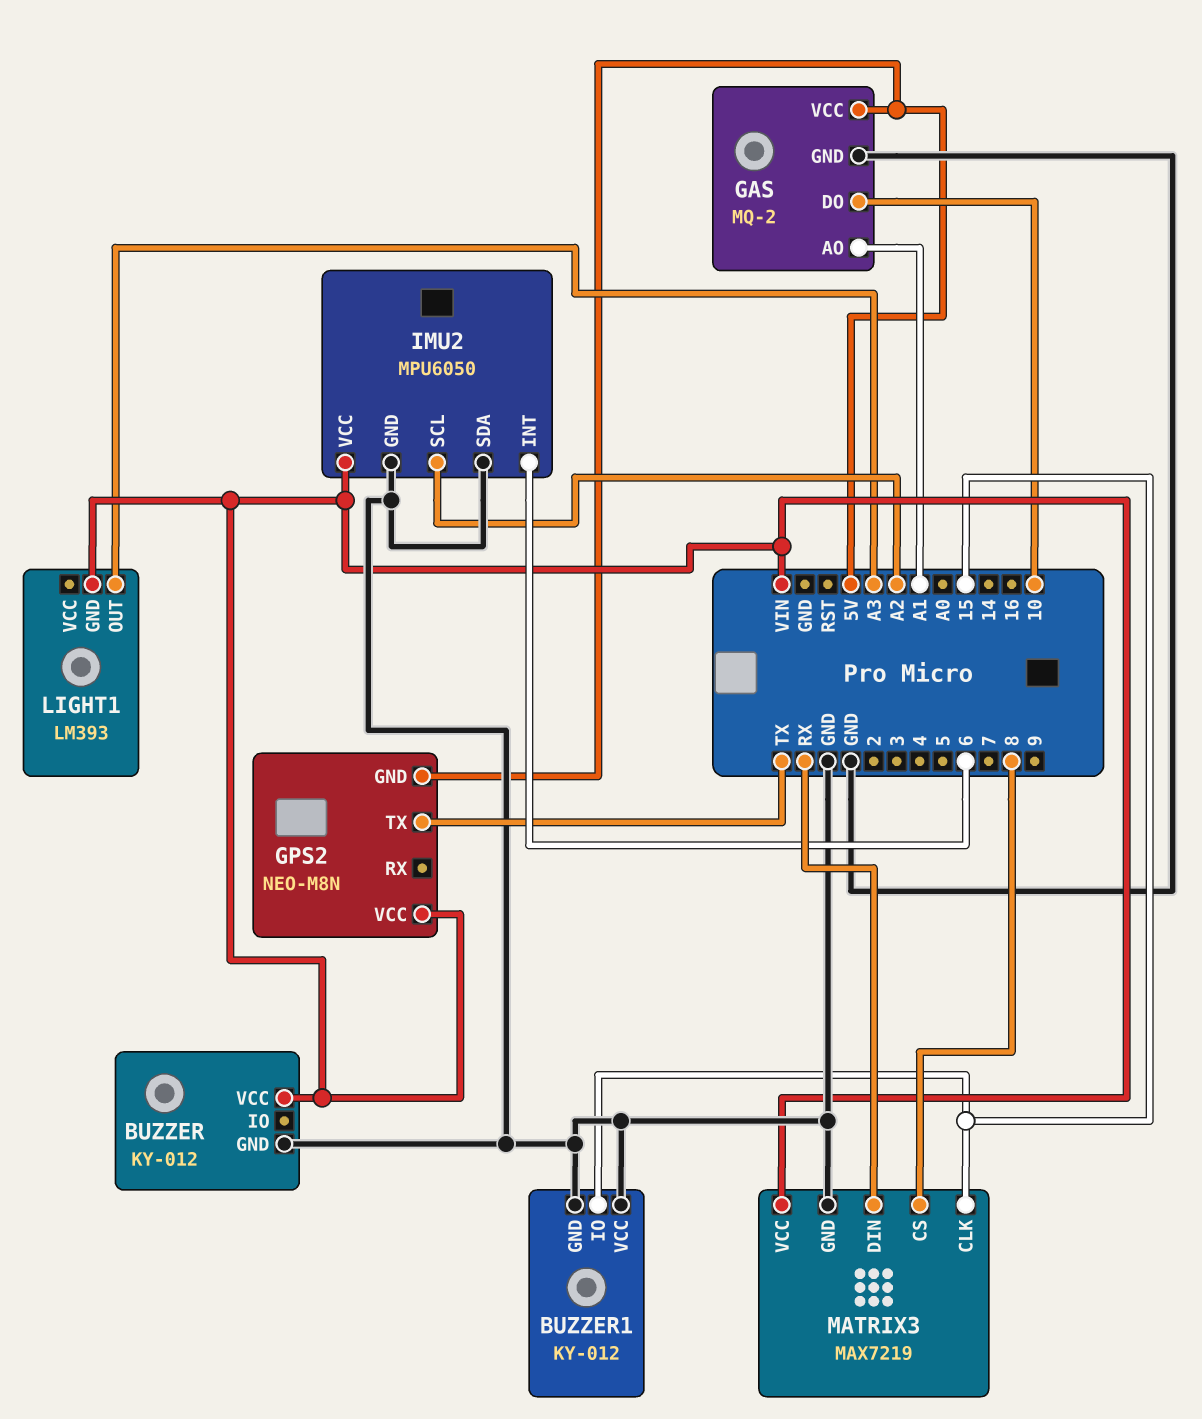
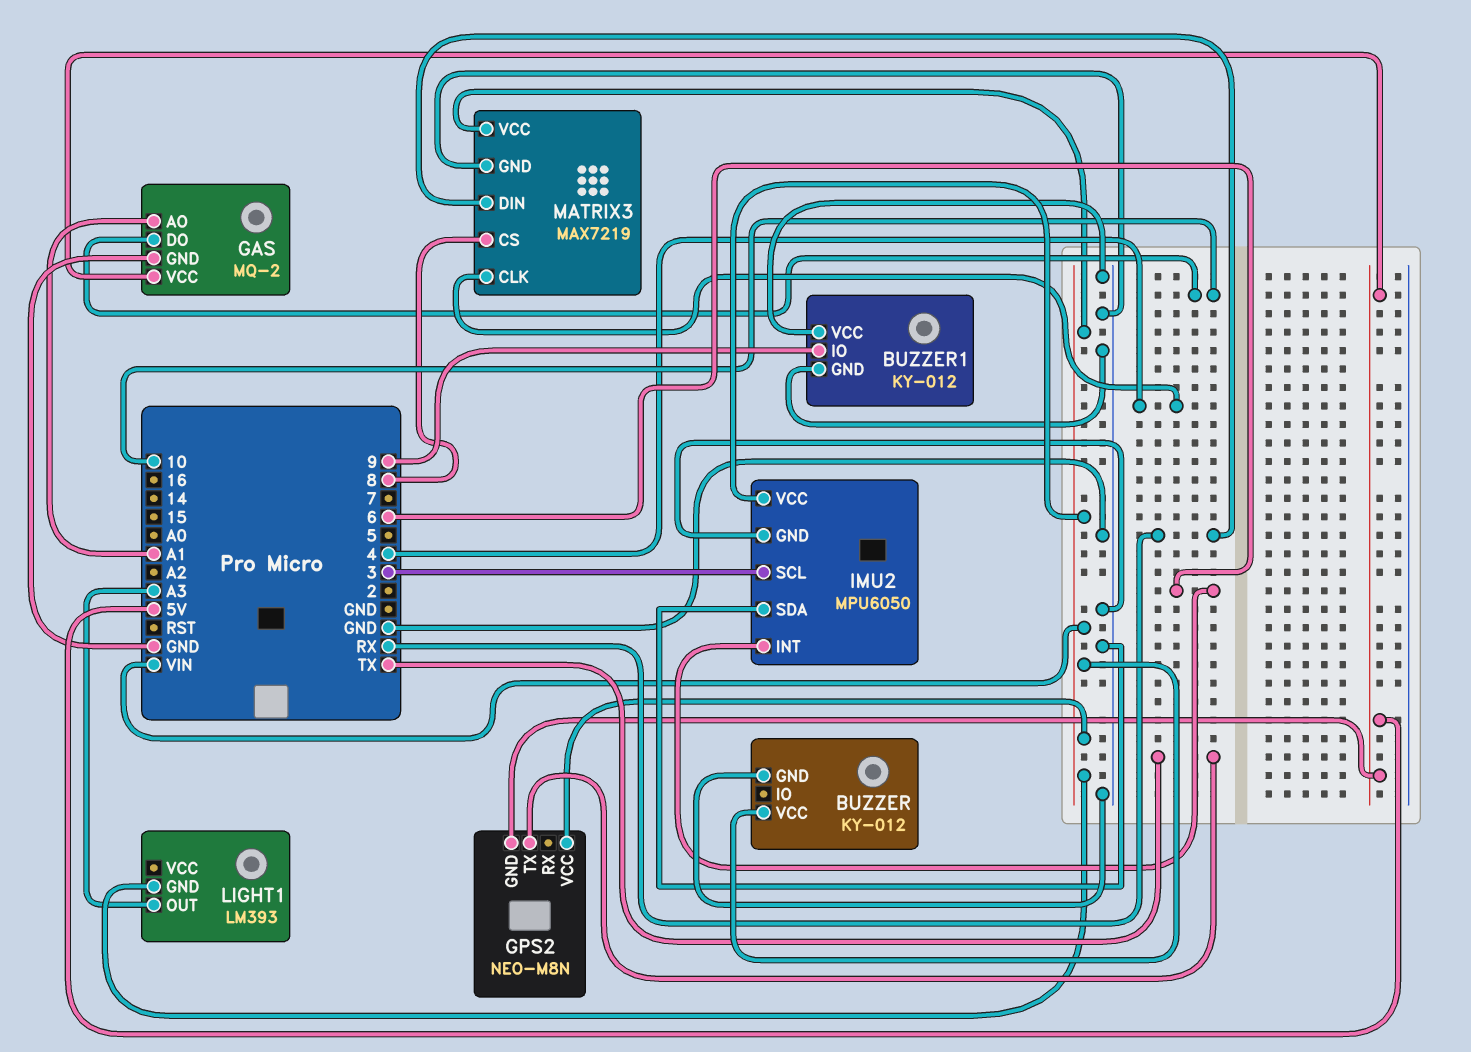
BUZZER1 pin IO: 15 -> 9
IMU2 pin SCL: A2 -> 3
MATRIX3 pin CLK: 15 -> 4

